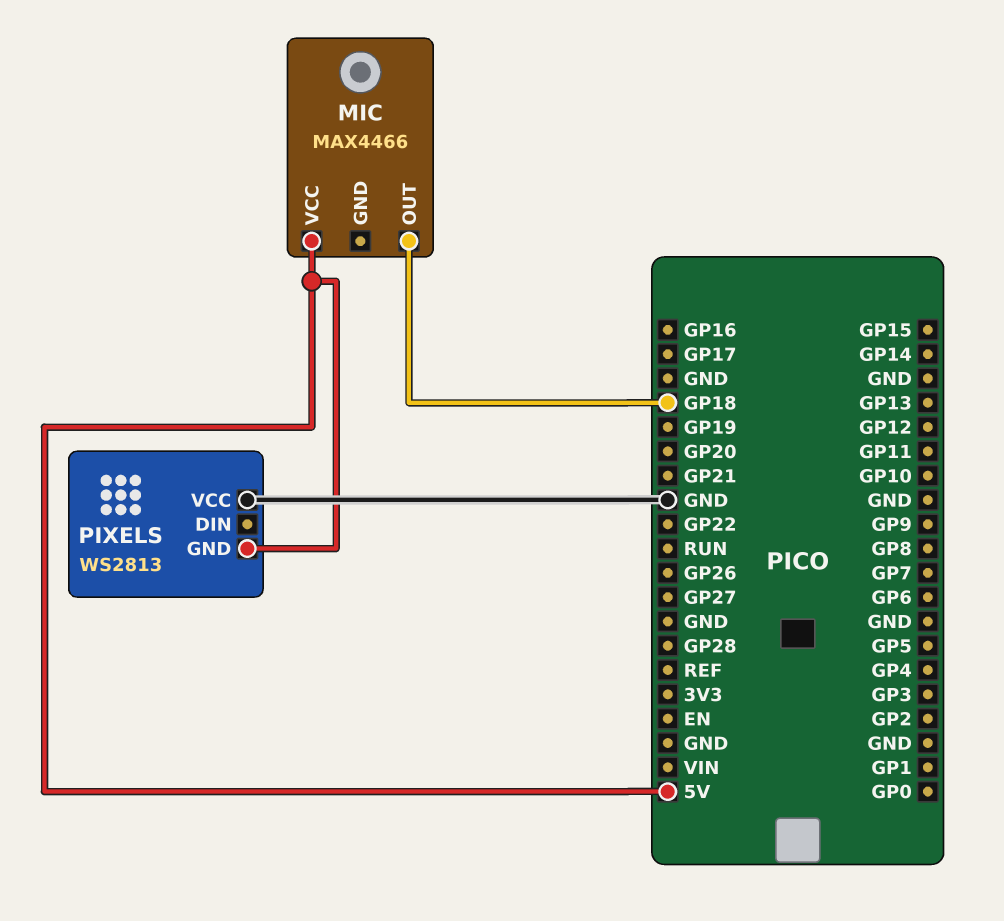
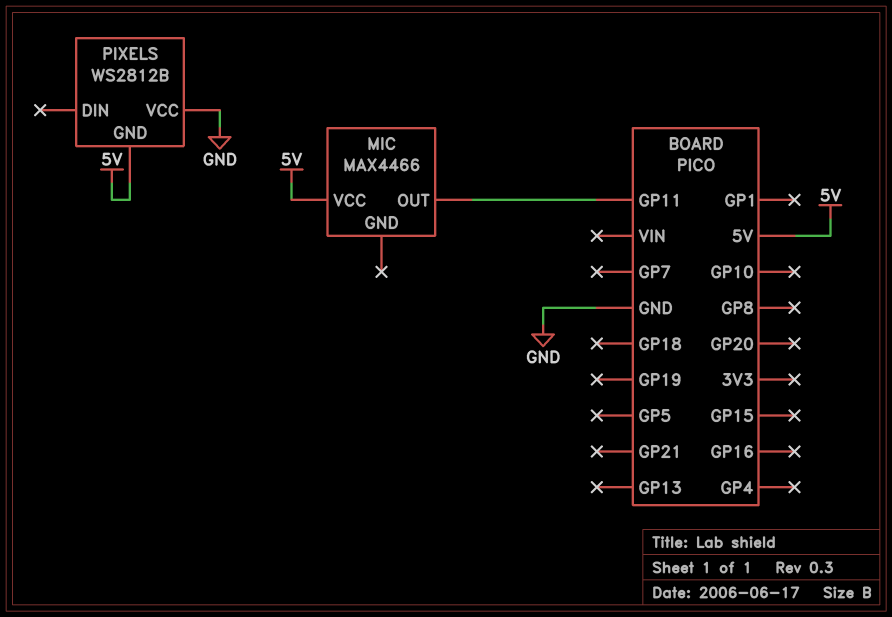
MIC pin OUT: GP18 -> GP11
PIXELS: WS2813 -> WS2812B

